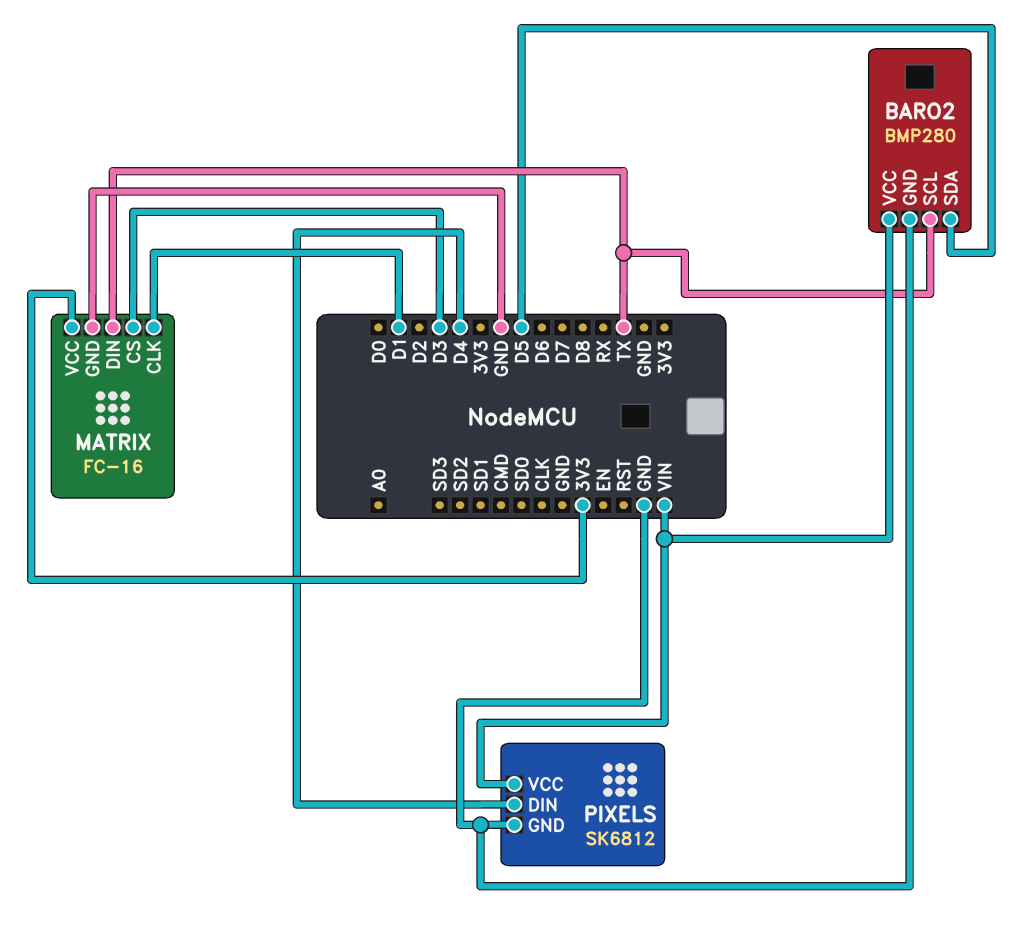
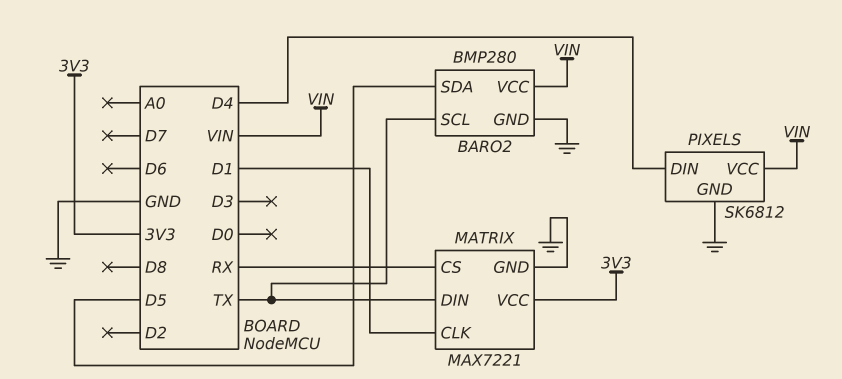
MATRIX: FC-16 -> MAX7221
MATRIX pin CS: D3 -> RX

